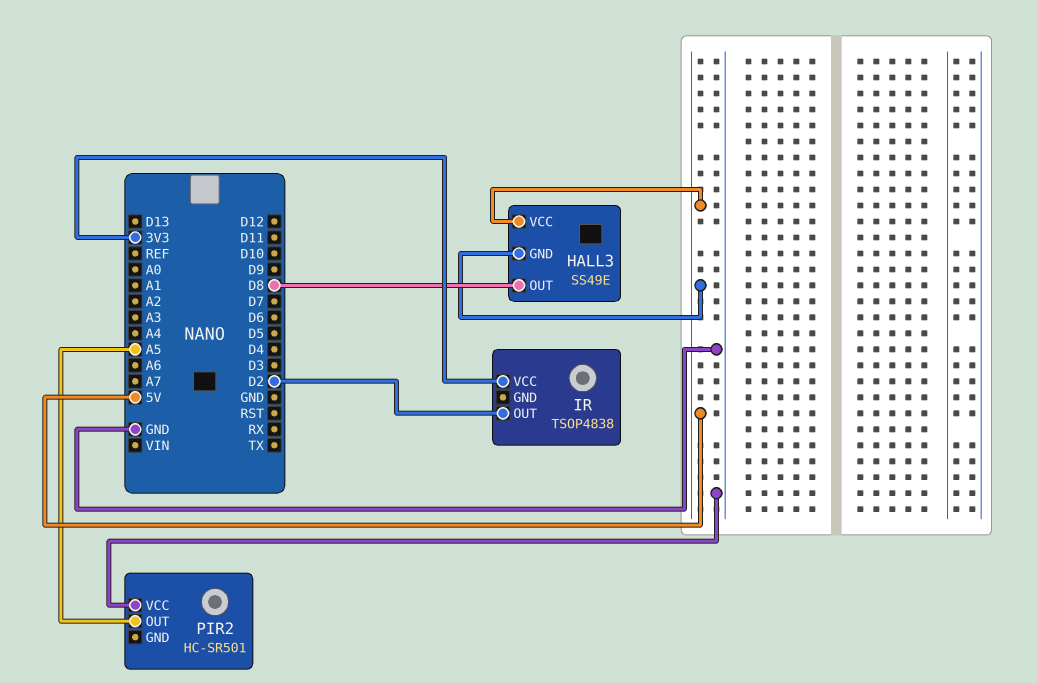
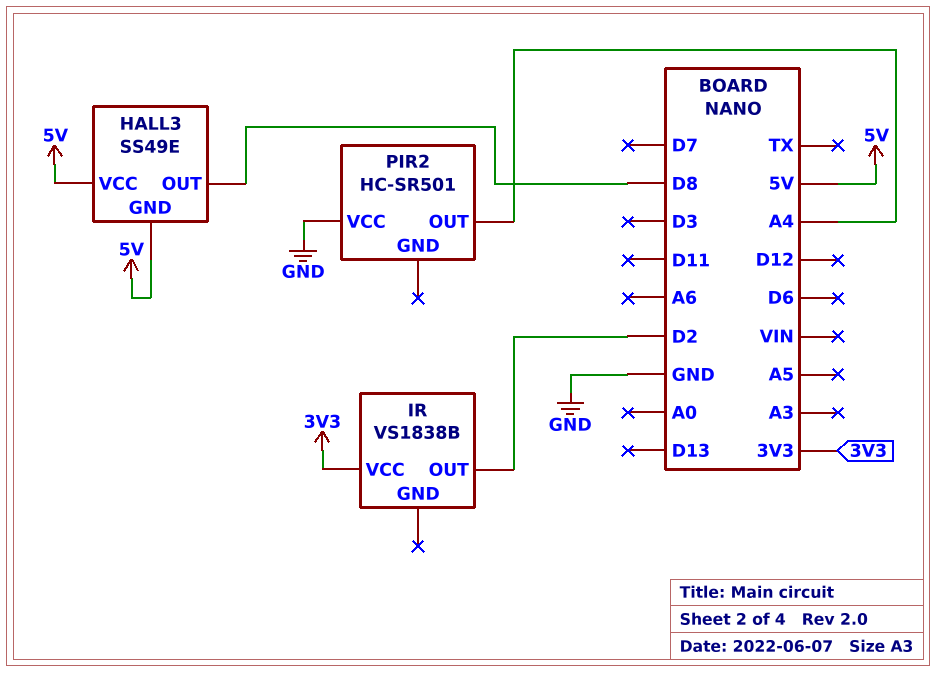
IR: TSOP4838 -> VS1838B
PIR2 pin OUT: A5 -> A4

